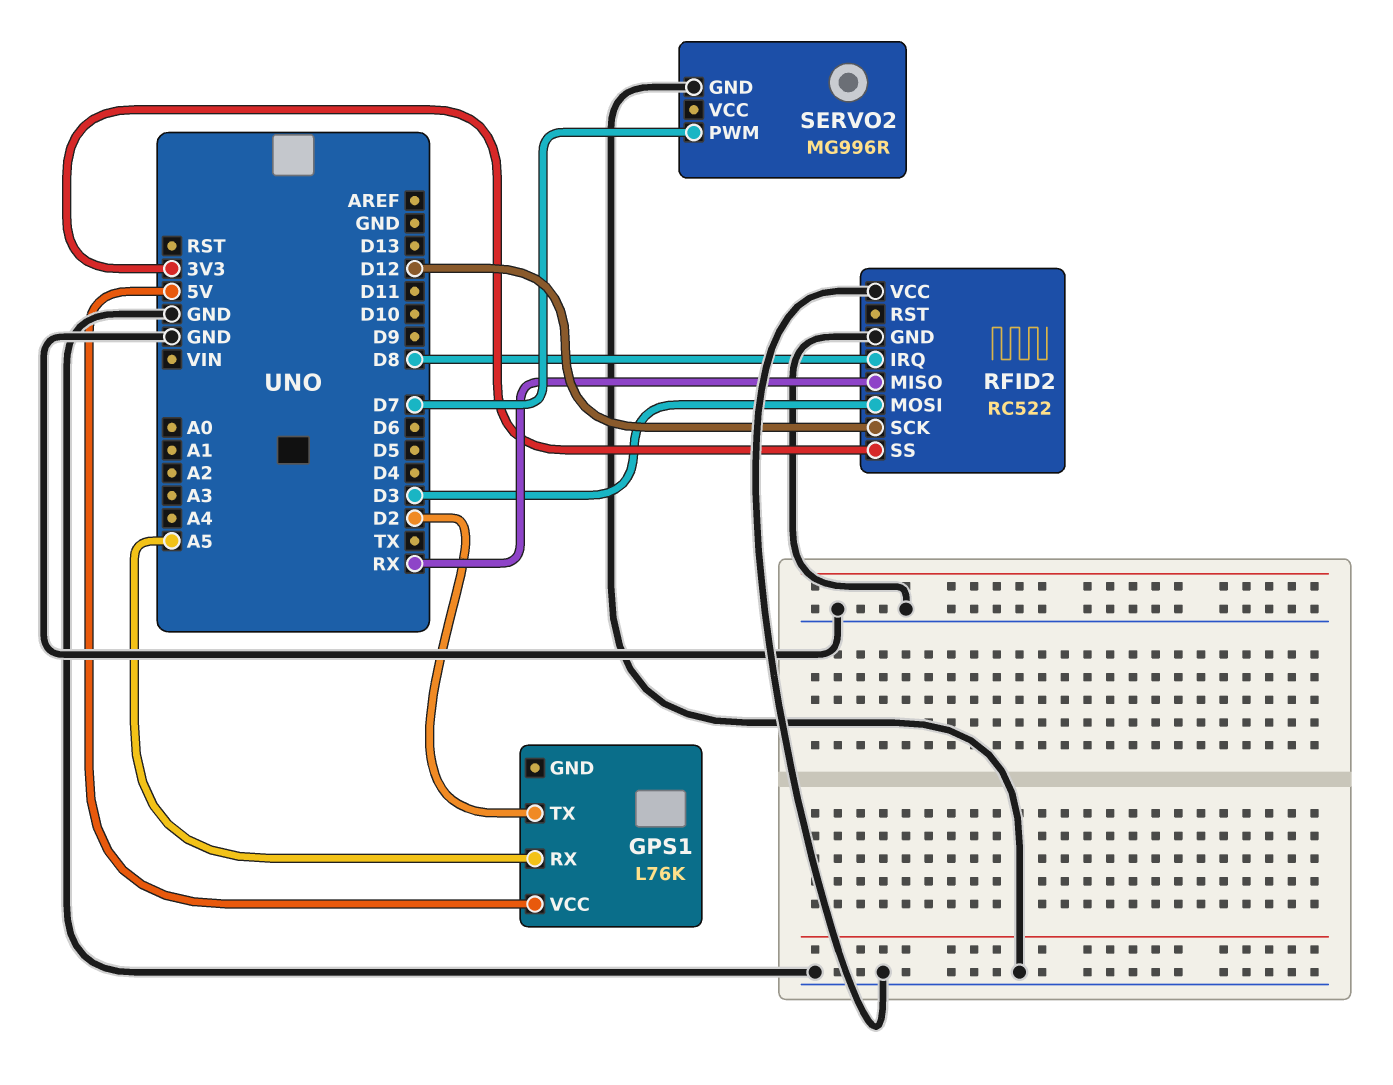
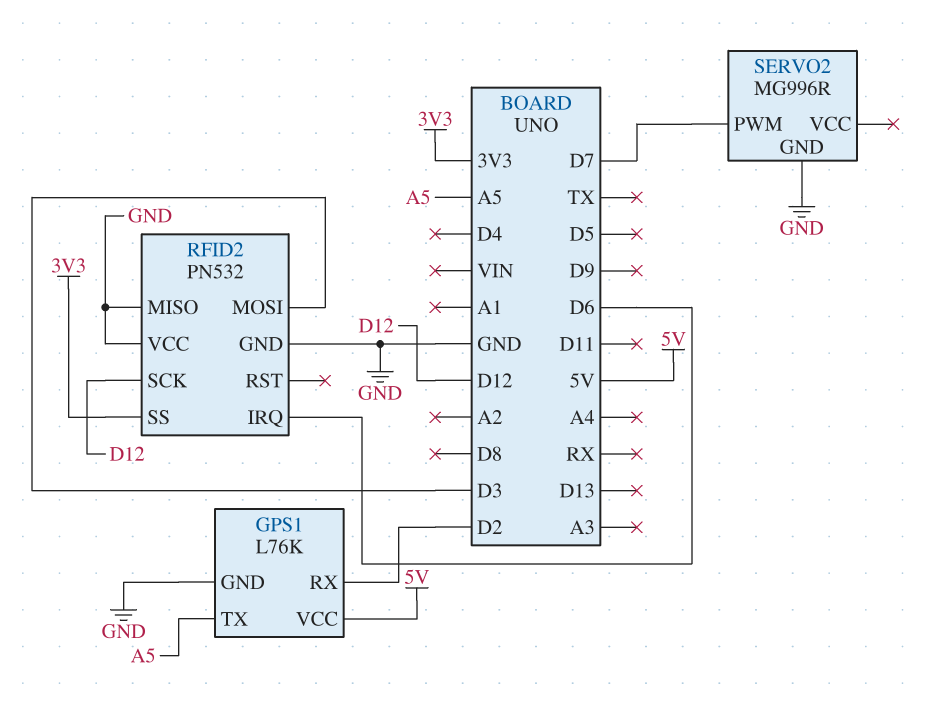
GPS1 pin GND: none -> GND
GPS1 pin RX: A5 -> D2
GPS1 pin TX: D2 -> A5
RFID2: RC522 -> PN532
RFID2 pin IRQ: D8 -> D6
RFID2 pin MISO: RX -> GND

